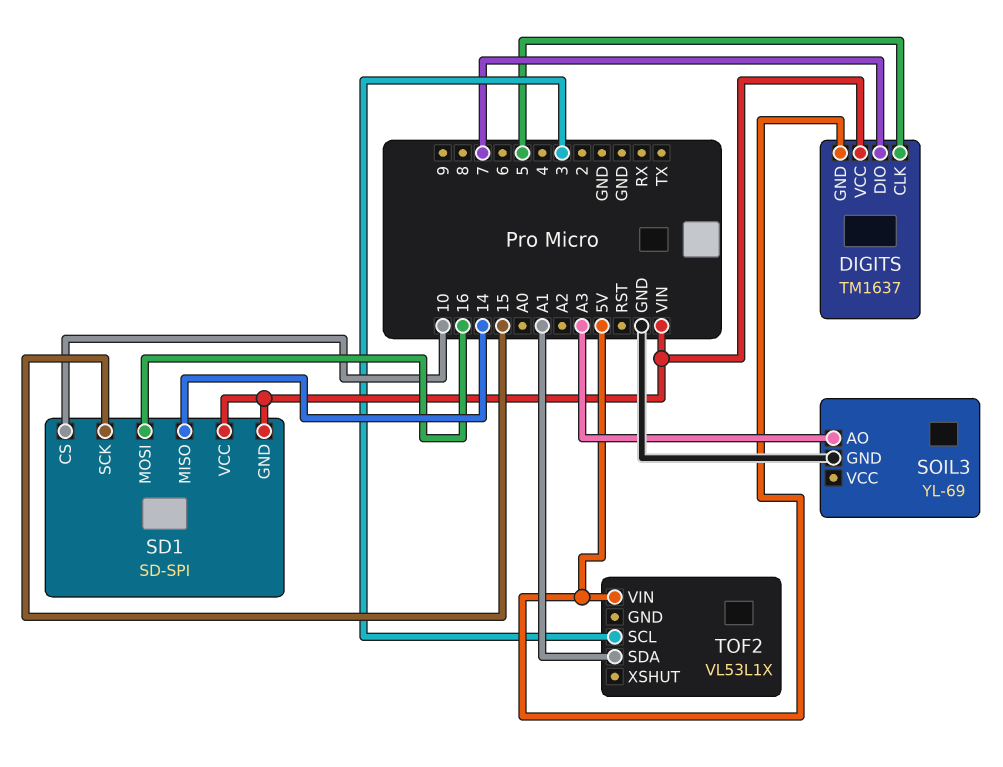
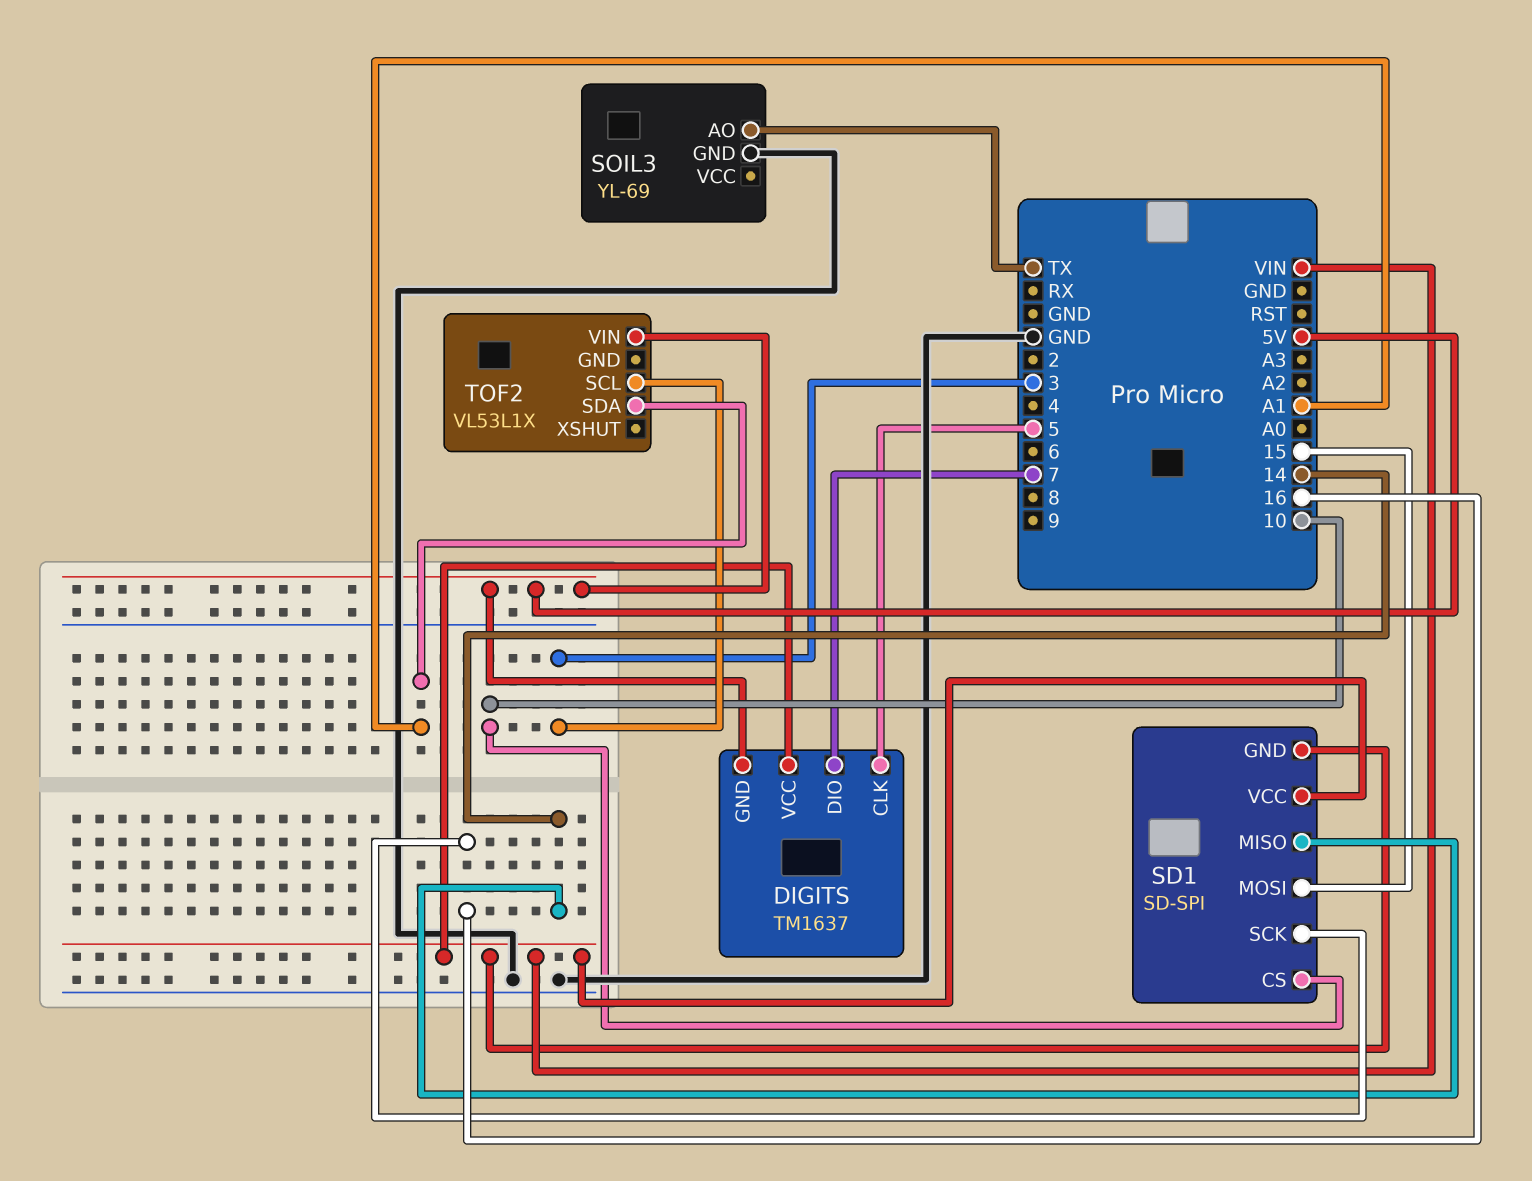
SD1 pin MOSI: 16 -> 15
SD1 pin SCK: 15 -> 16
SOIL3 pin AO: A3 -> TX

